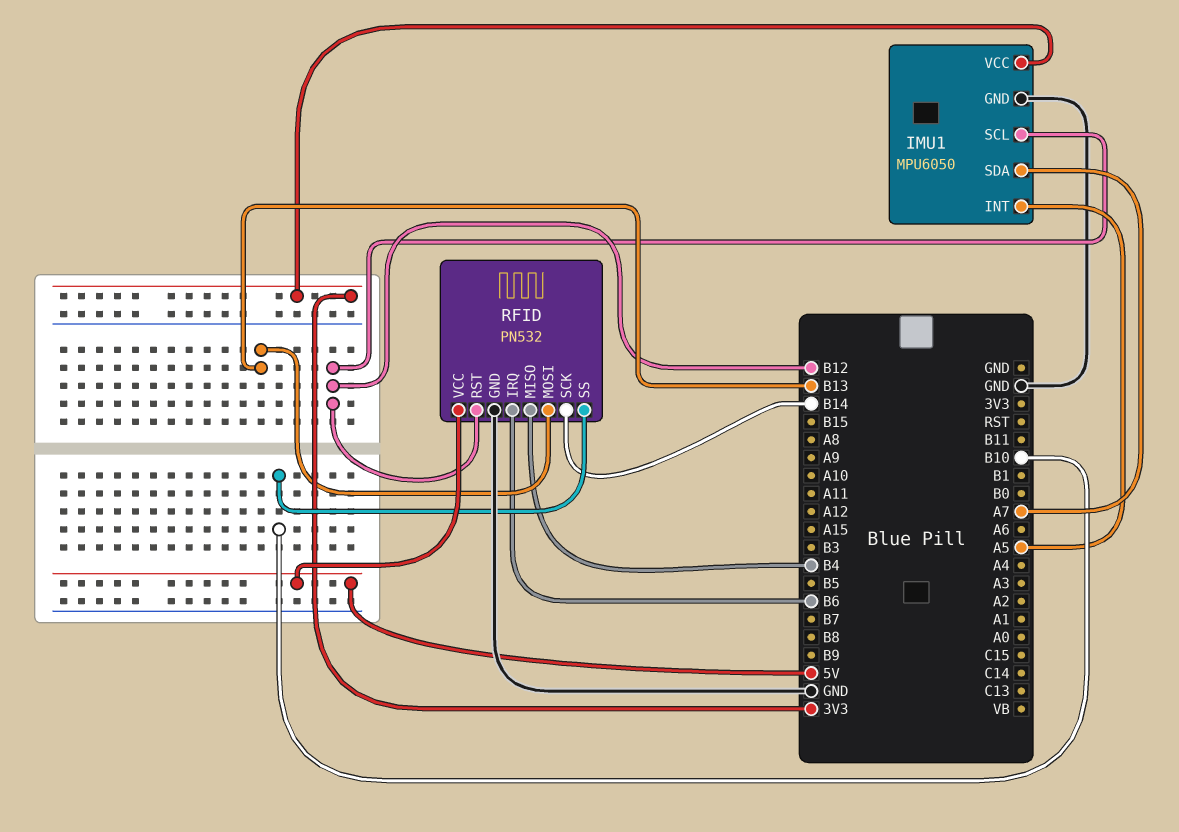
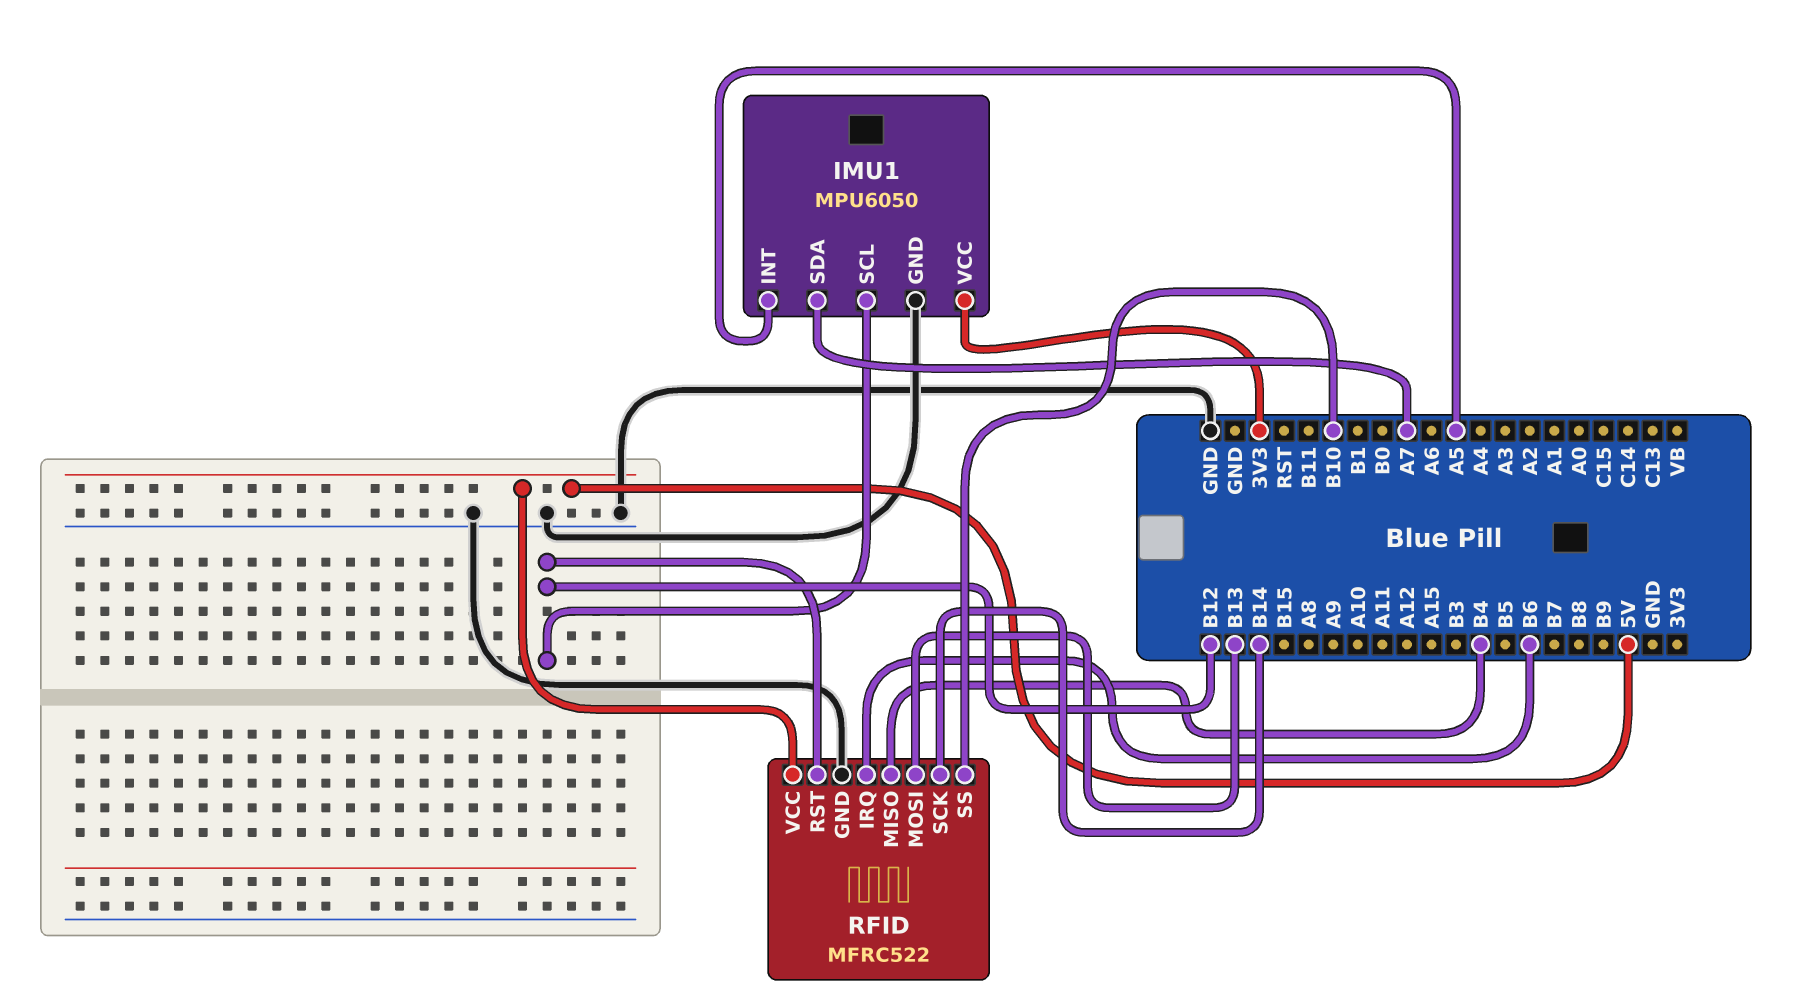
RFID: PN532 -> MFRC522

